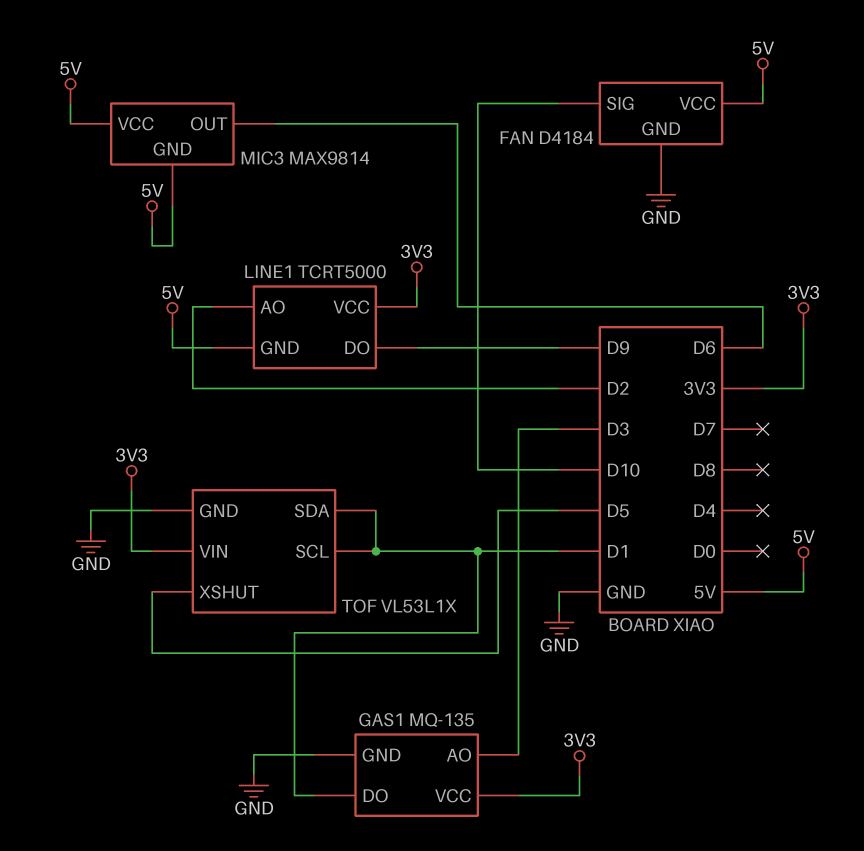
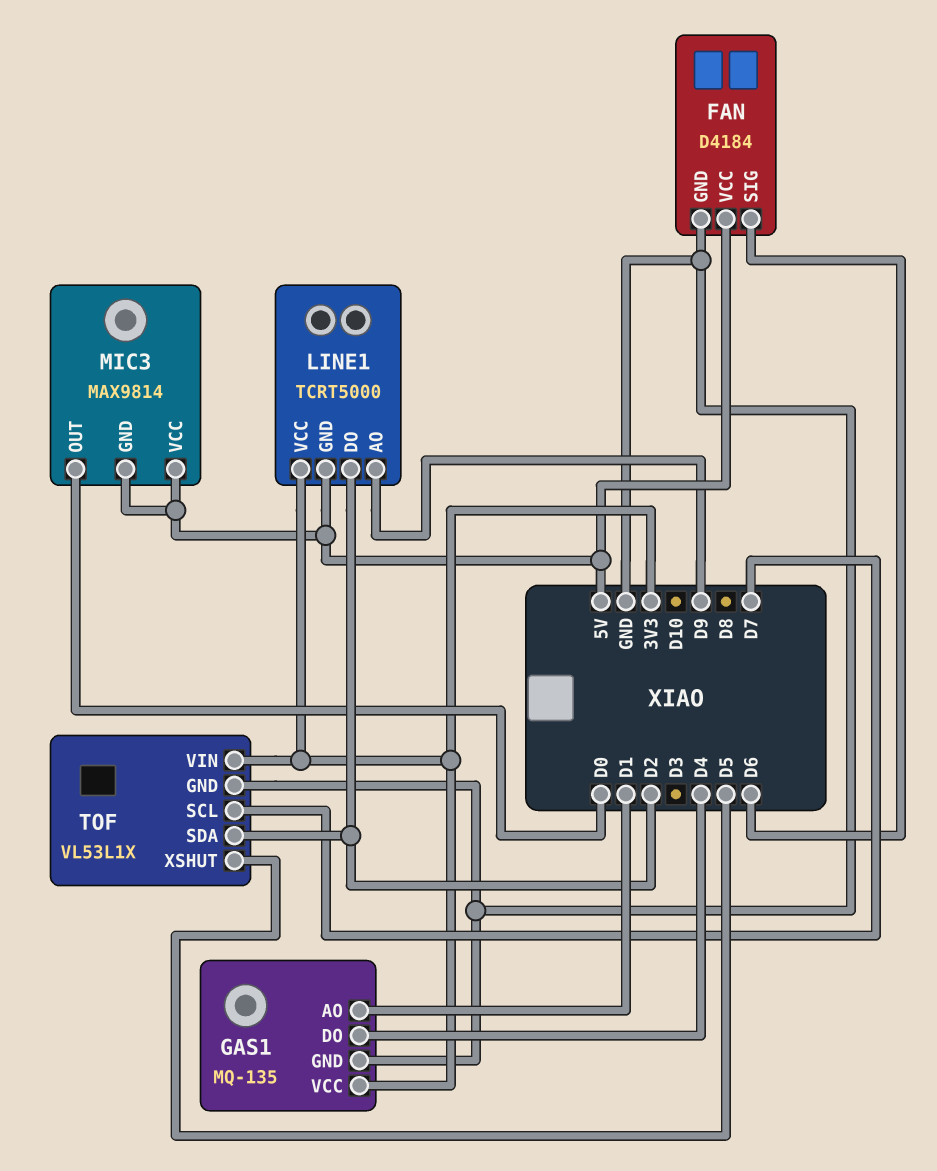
FAN pin SIG: D10 -> D6
GAS1 pin AO: D3 -> D1
GAS1 pin DO: D1 -> D4
LINE1 pin AO: D2 -> D9
LINE1 pin DO: D9 -> D2
MIC3 pin OUT: D6 -> D0
TOF pin SCL: D1 -> D7
TOF pin SDA: D1 -> D2

